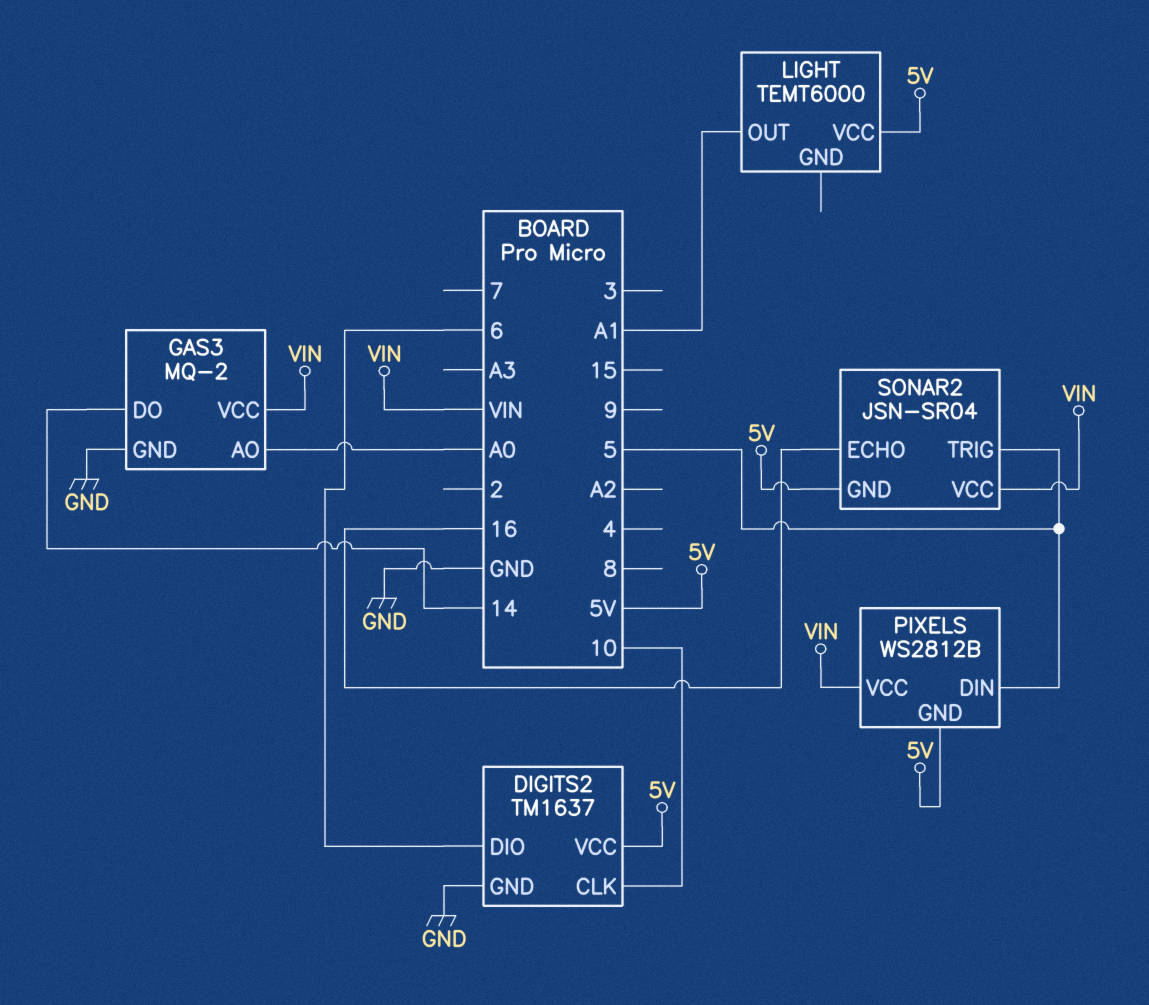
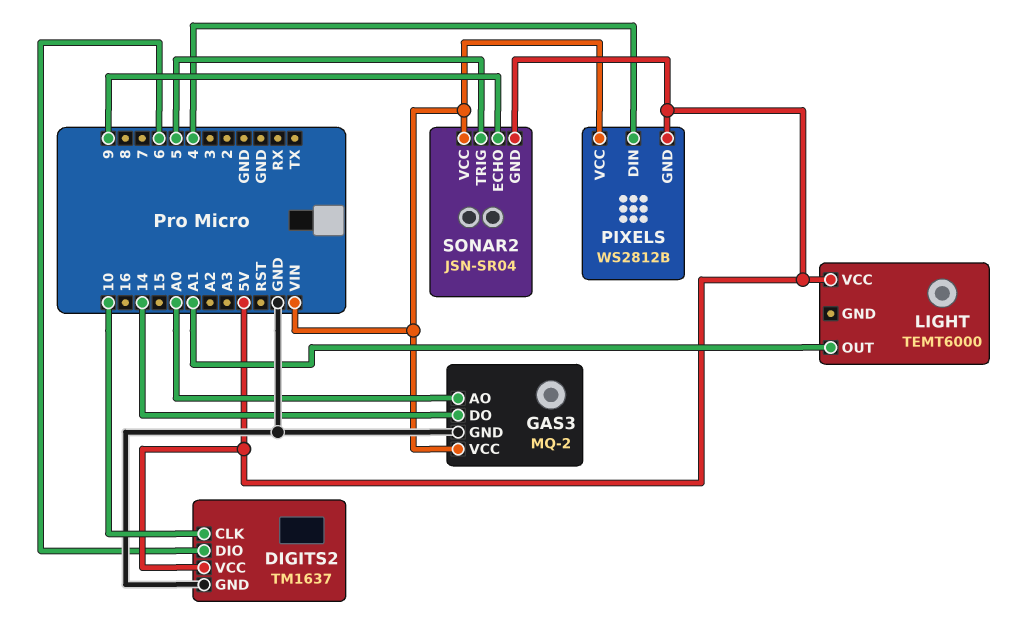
PIXELS pin DIN: 5 -> 4
SONAR2 pin ECHO: 16 -> 9

